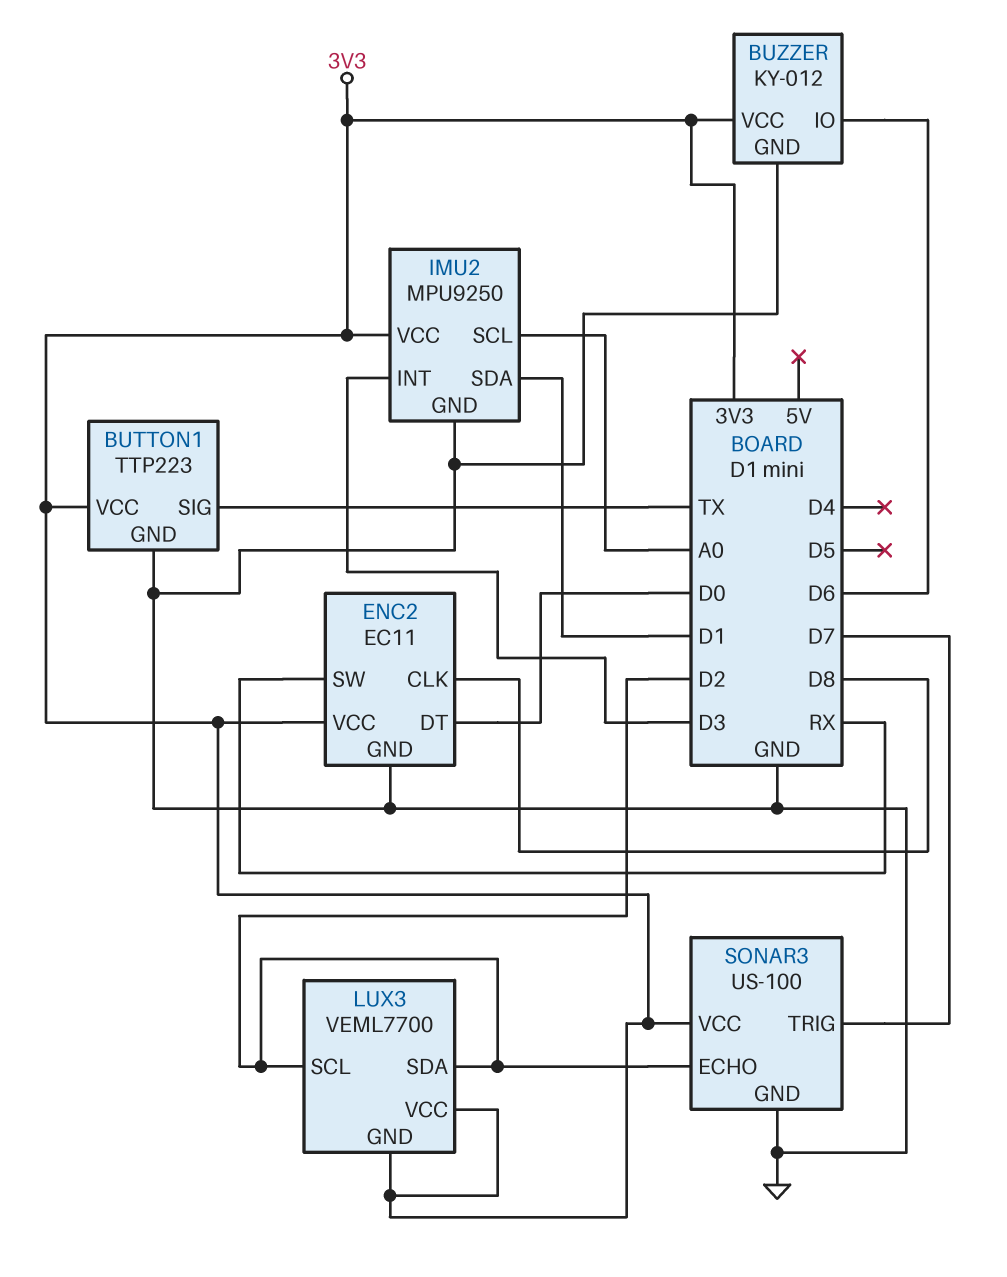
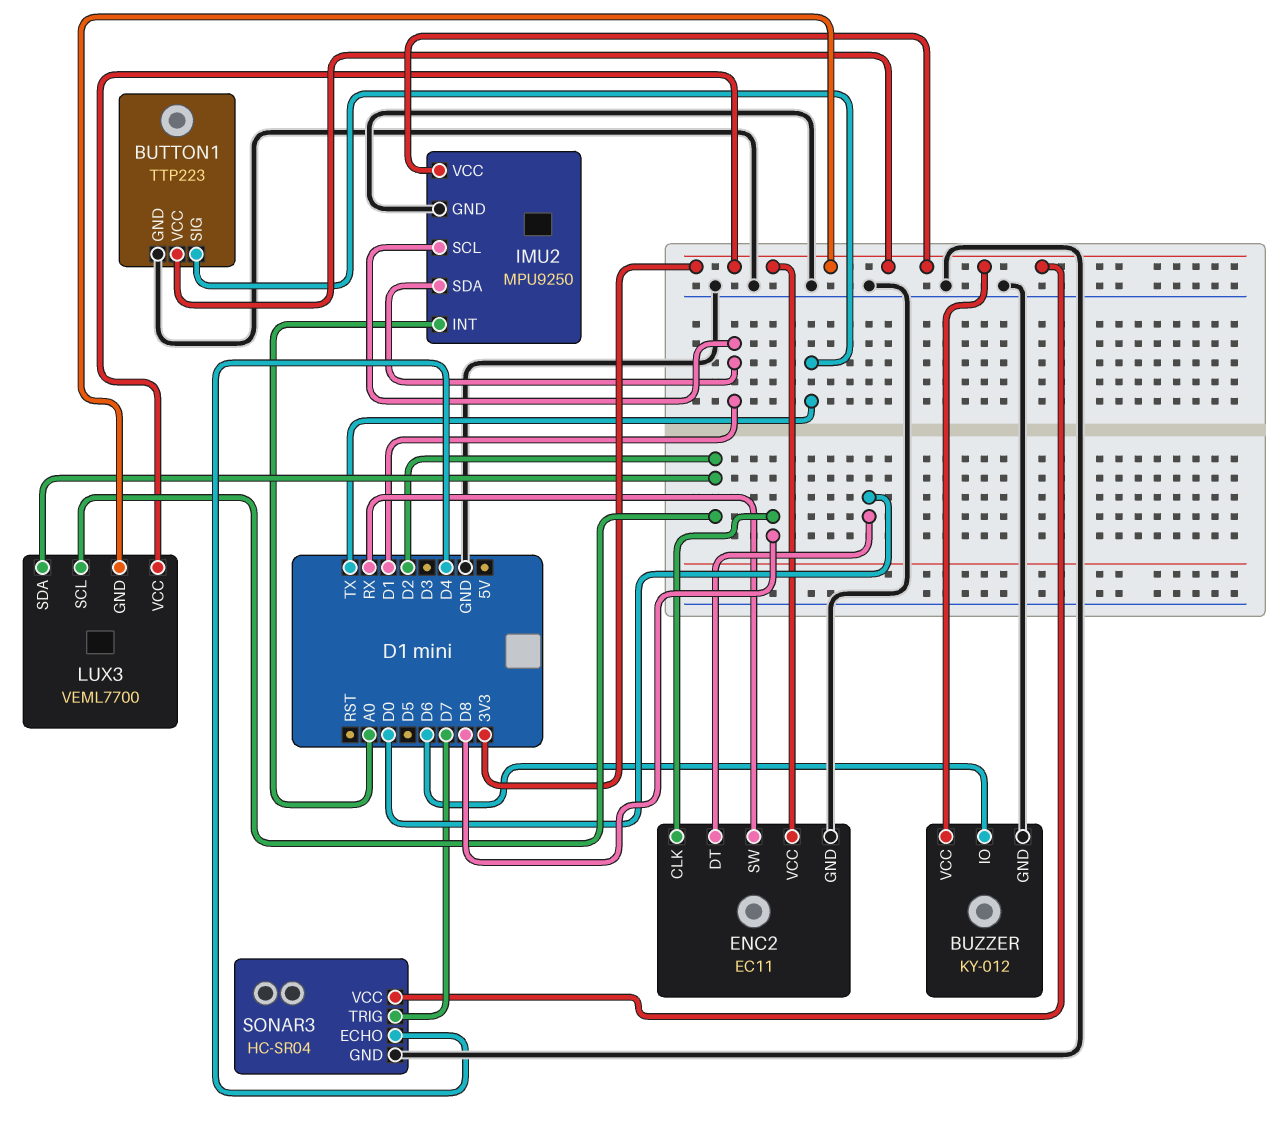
IMU2 pin INT: D3 -> A0
IMU2 pin SCL: A0 -> D1
SONAR3: US-100 -> HC-SR04
SONAR3 pin ECHO: D2 -> D4

